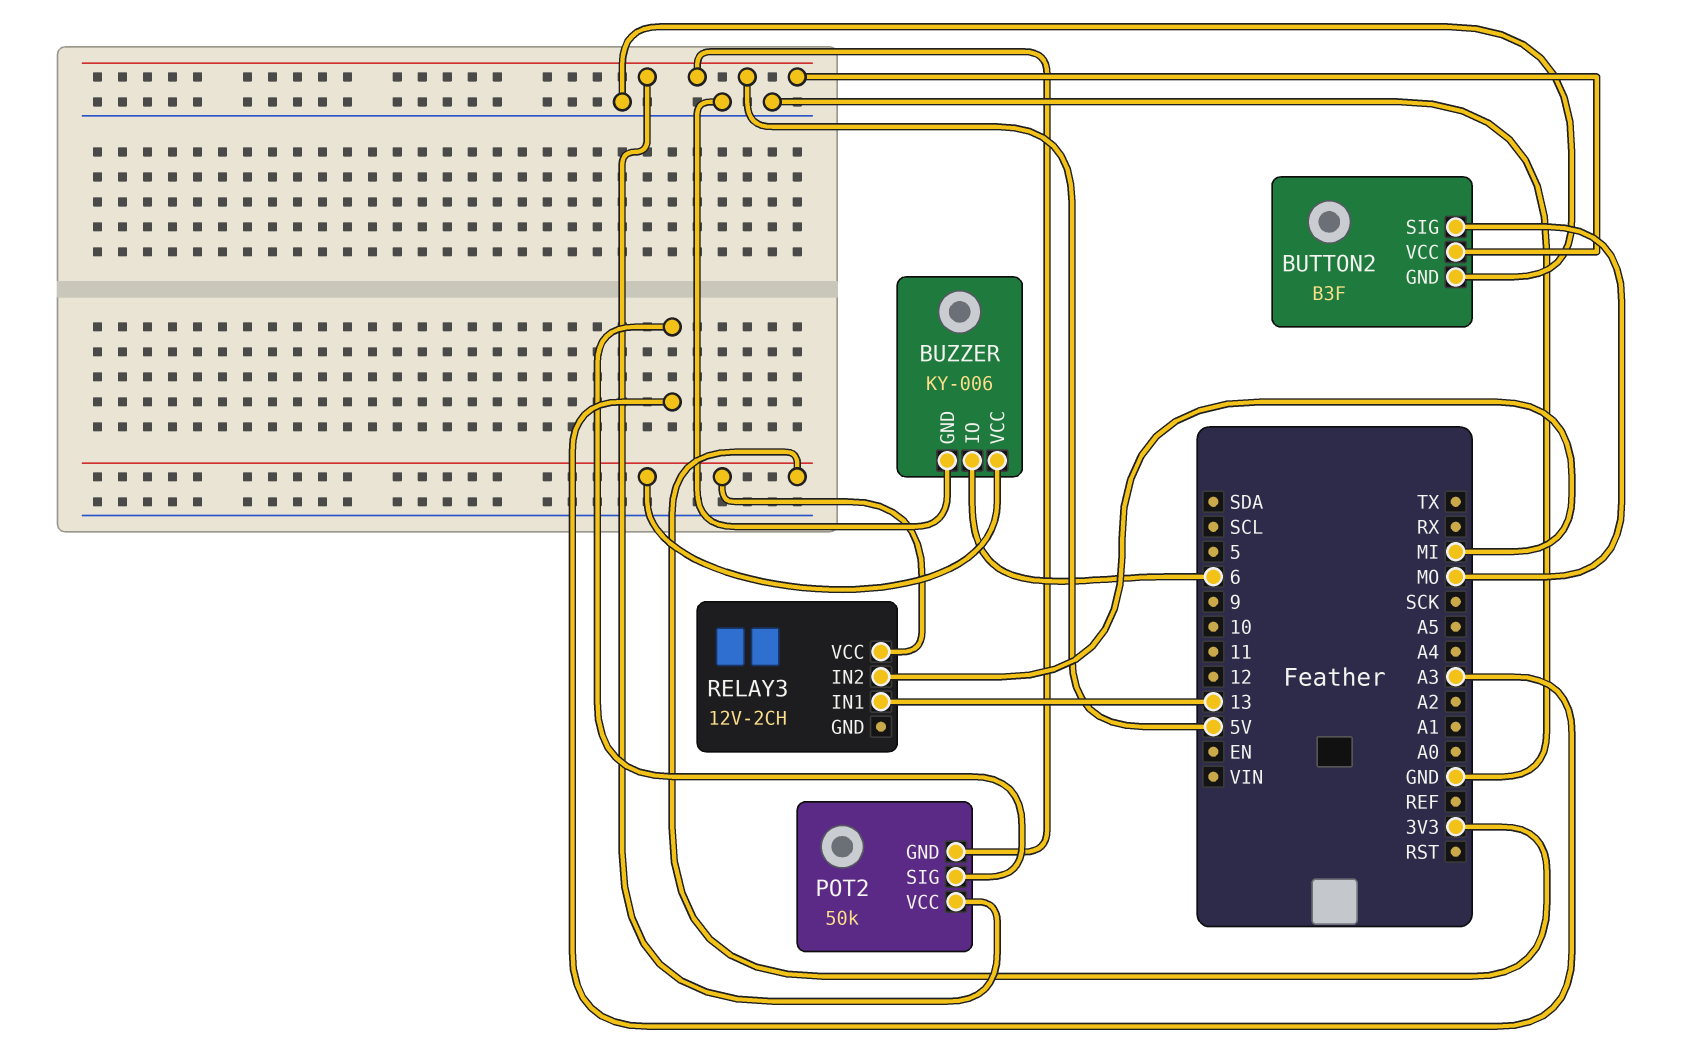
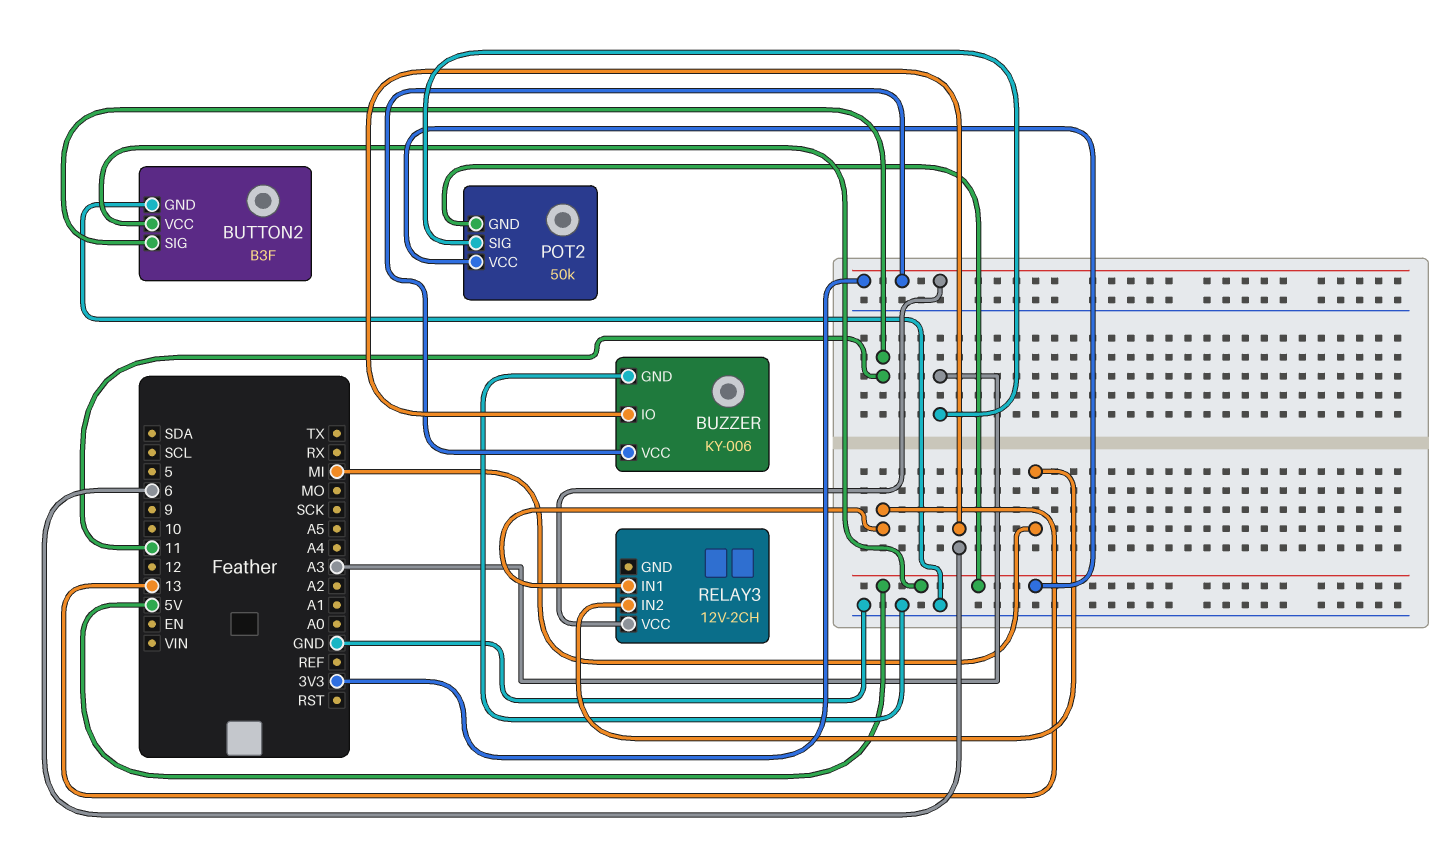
BUTTON2 pin SIG: MO -> 11

